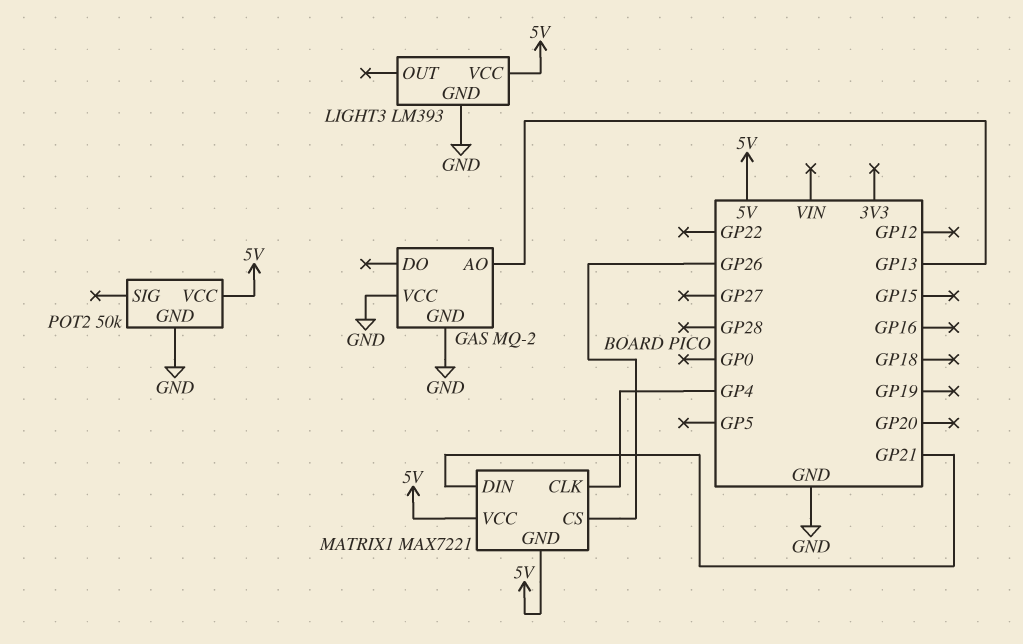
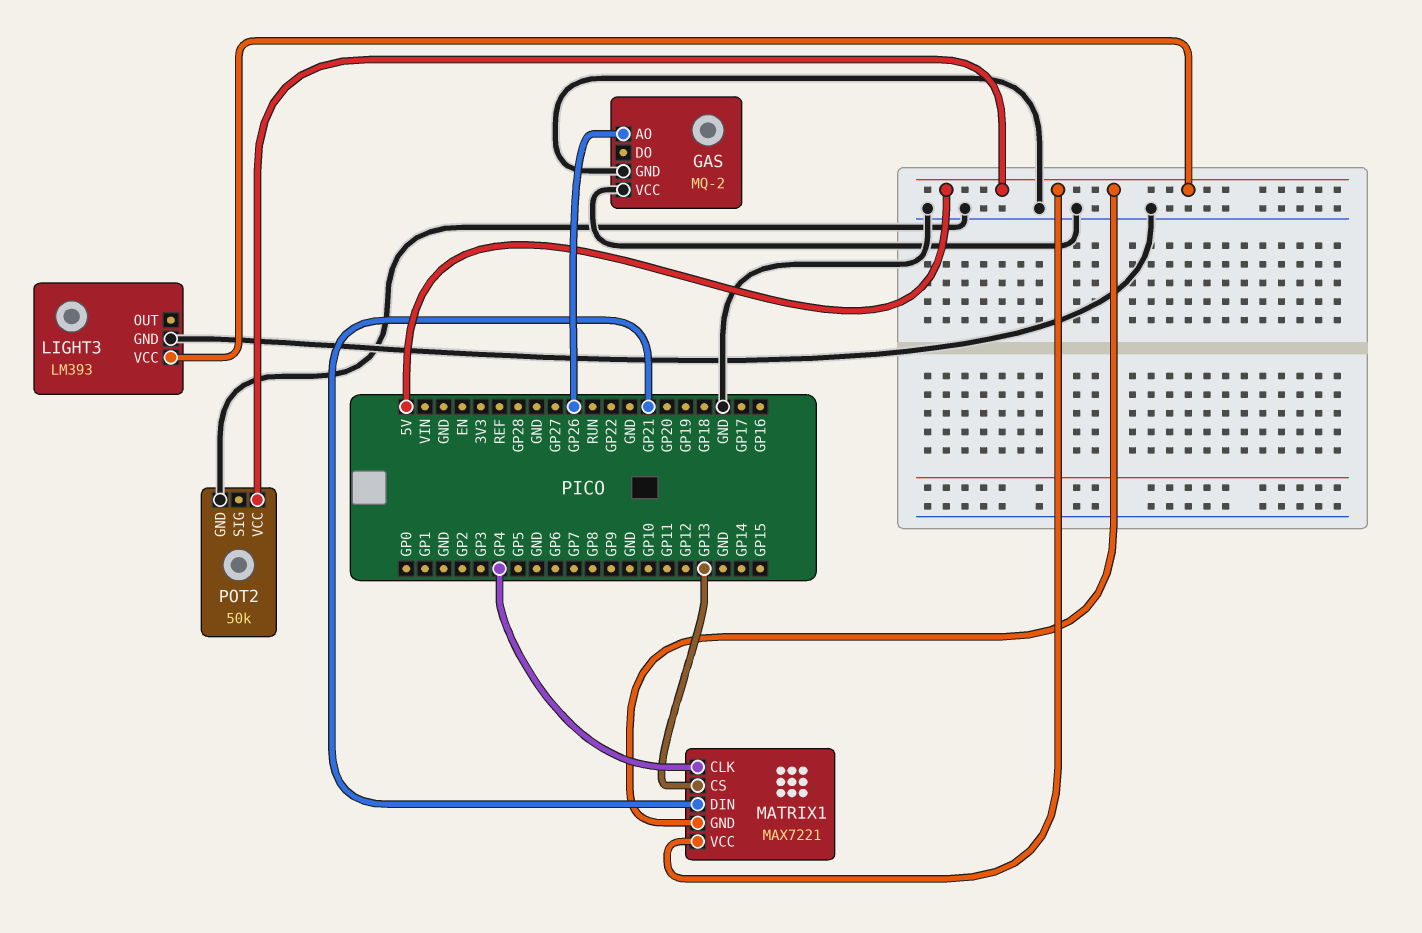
GAS pin AO: GP13 -> GP26
MATRIX1 pin CS: GP26 -> GP13

